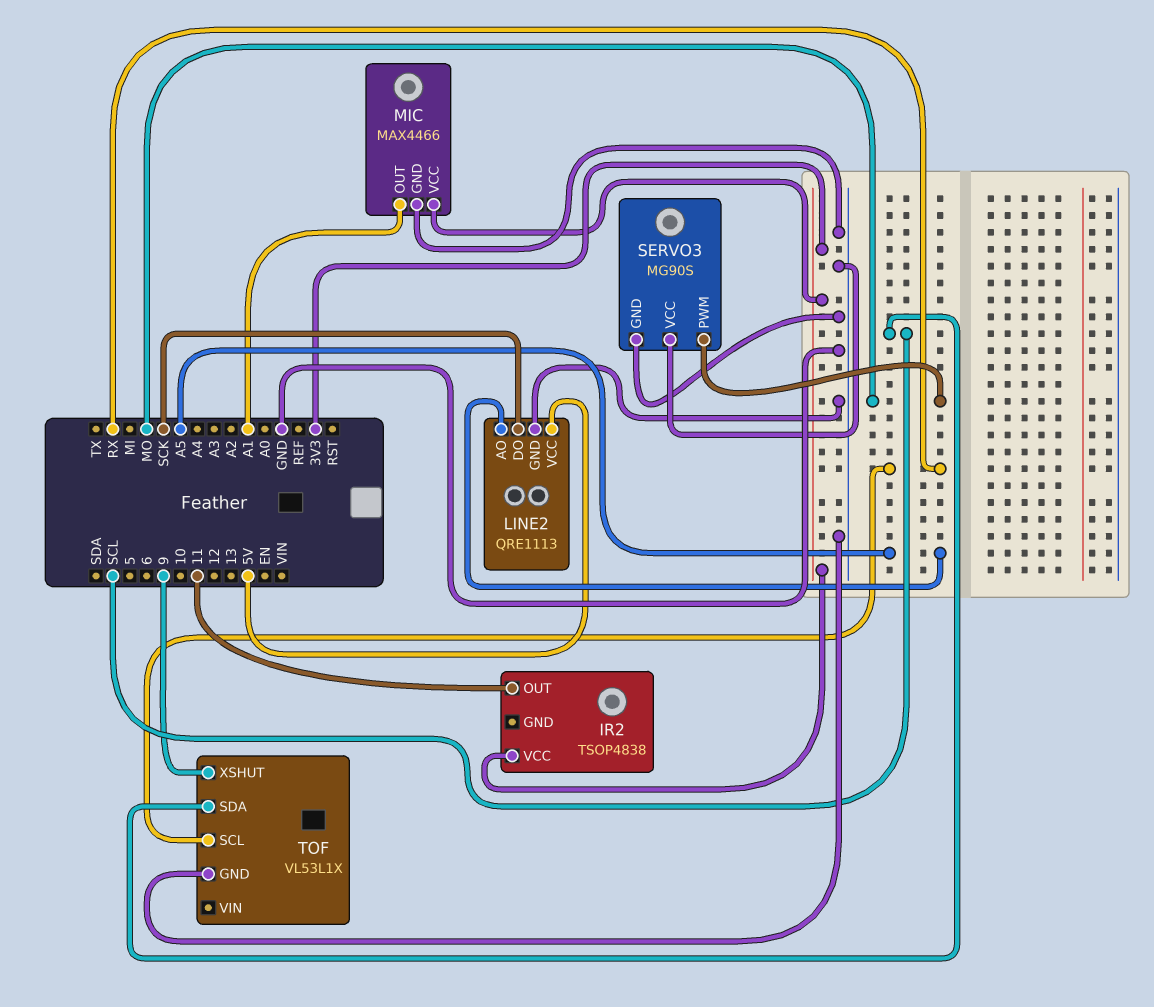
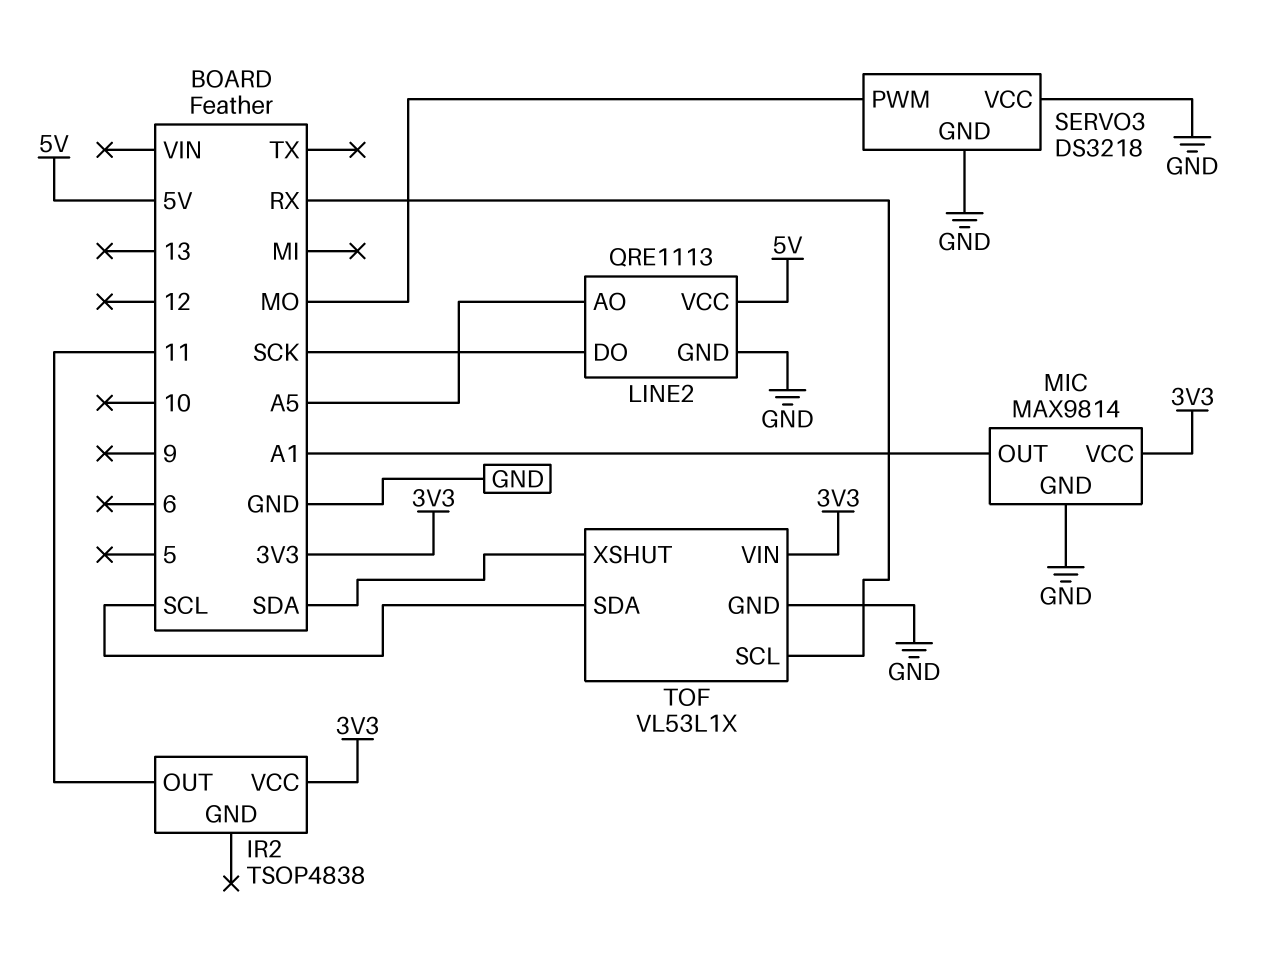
MIC: MAX4466 -> MAX9814
SERVO3: MG90S -> DS3218
TOF pin VIN: none -> 3V3
TOF pin XSHUT: 9 -> SDA

